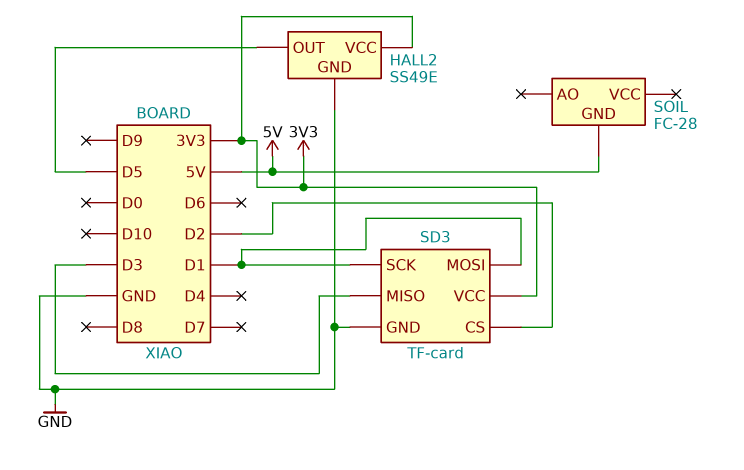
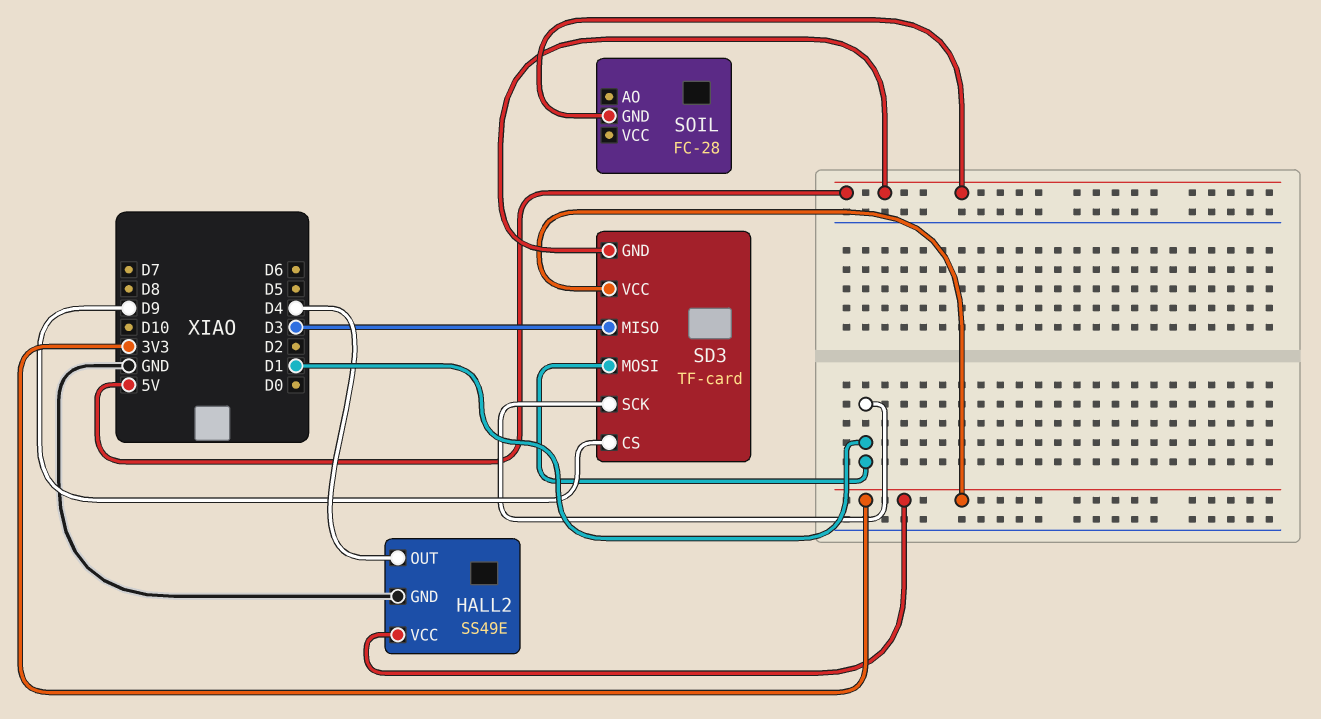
HALL2 pin OUT: D5 -> D4
SD3 pin CS: D2 -> D9
SD3 pin GND: GND -> 5V

